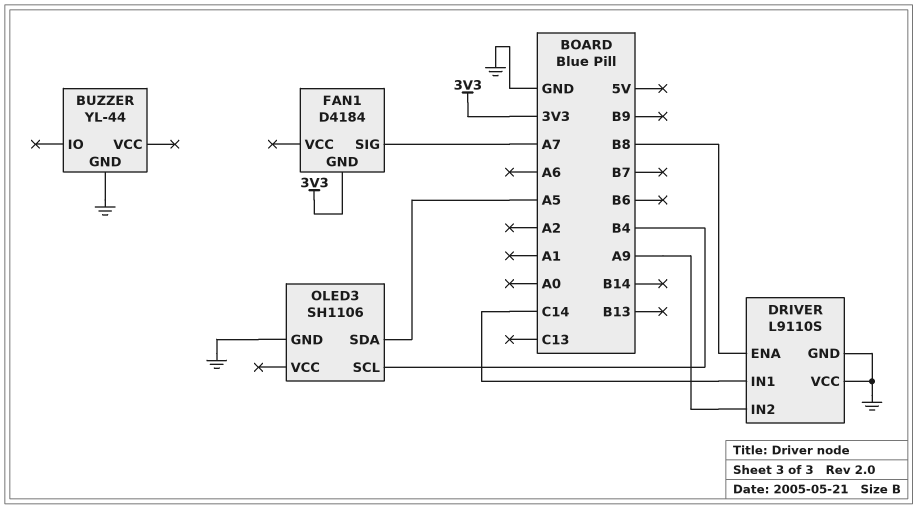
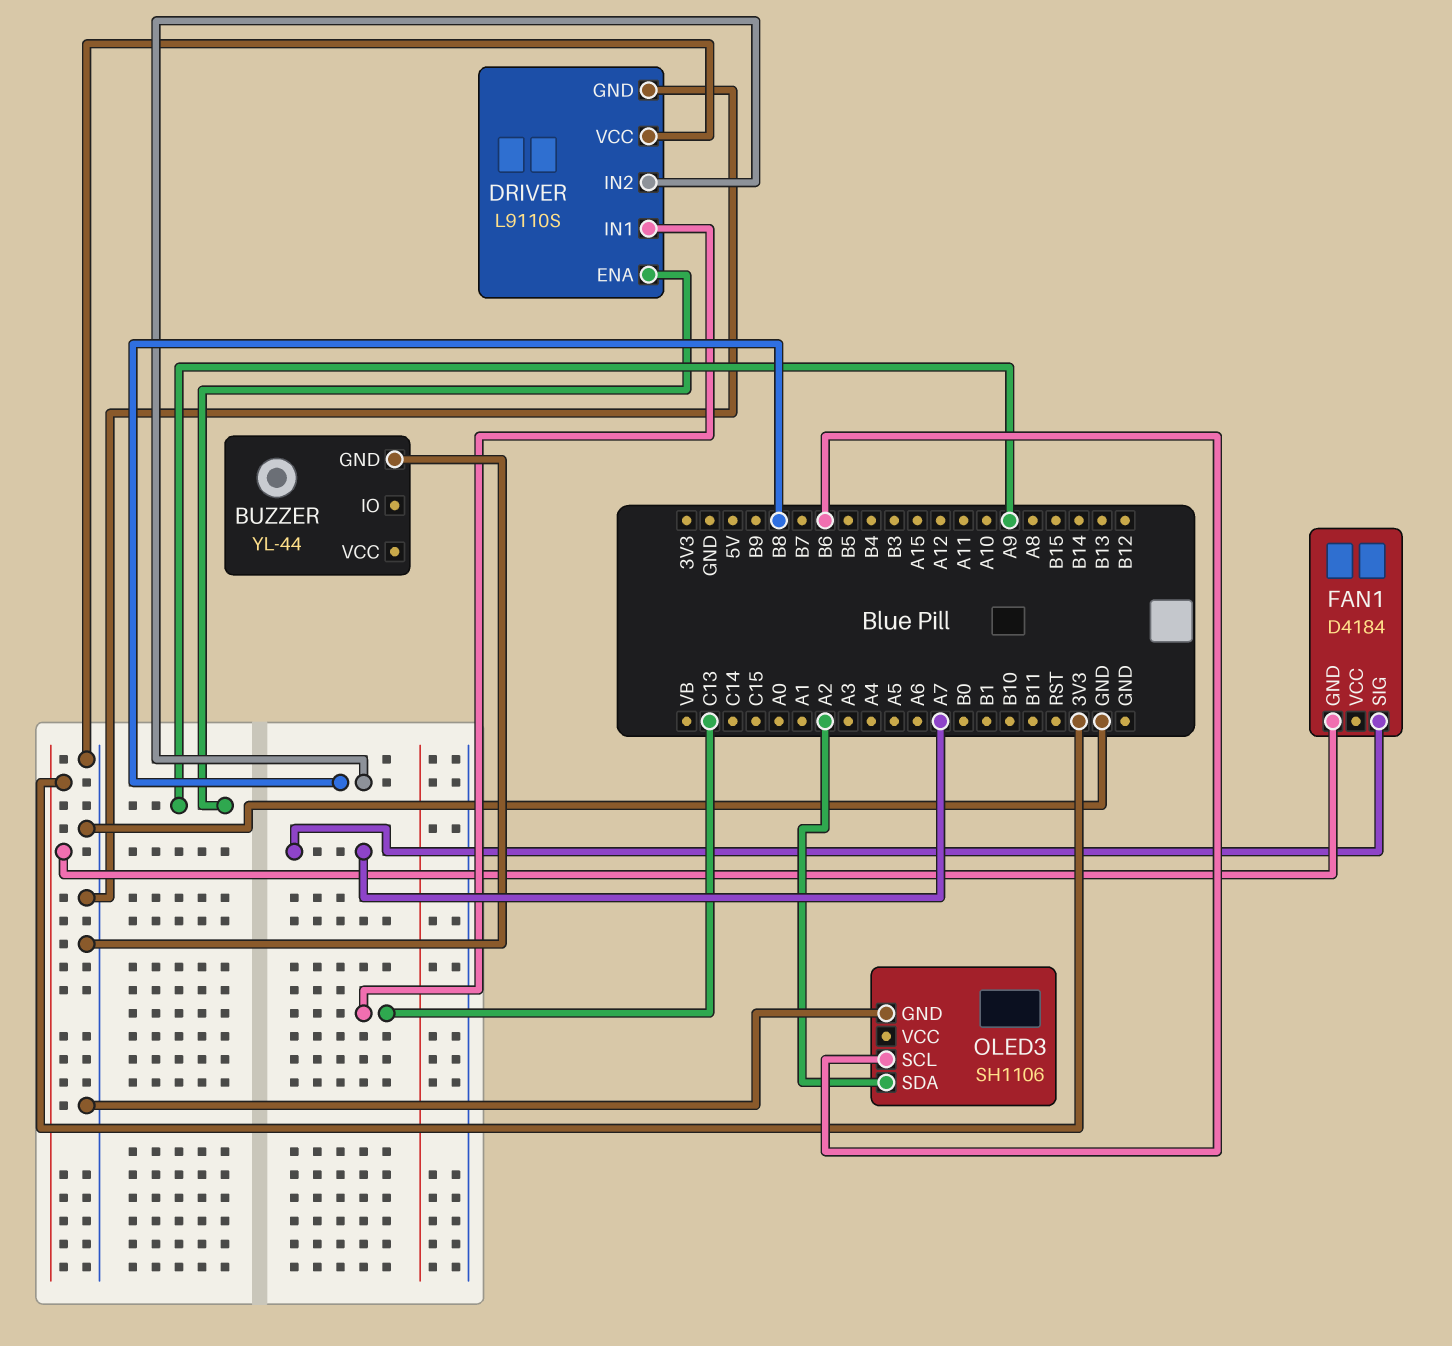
DRIVER pin ENA: B8 -> A9
DRIVER pin IN1: C14 -> C13
DRIVER pin IN2: A9 -> B8
OLED3 pin SCL: B4 -> B6
OLED3 pin SDA: A5 -> A2

